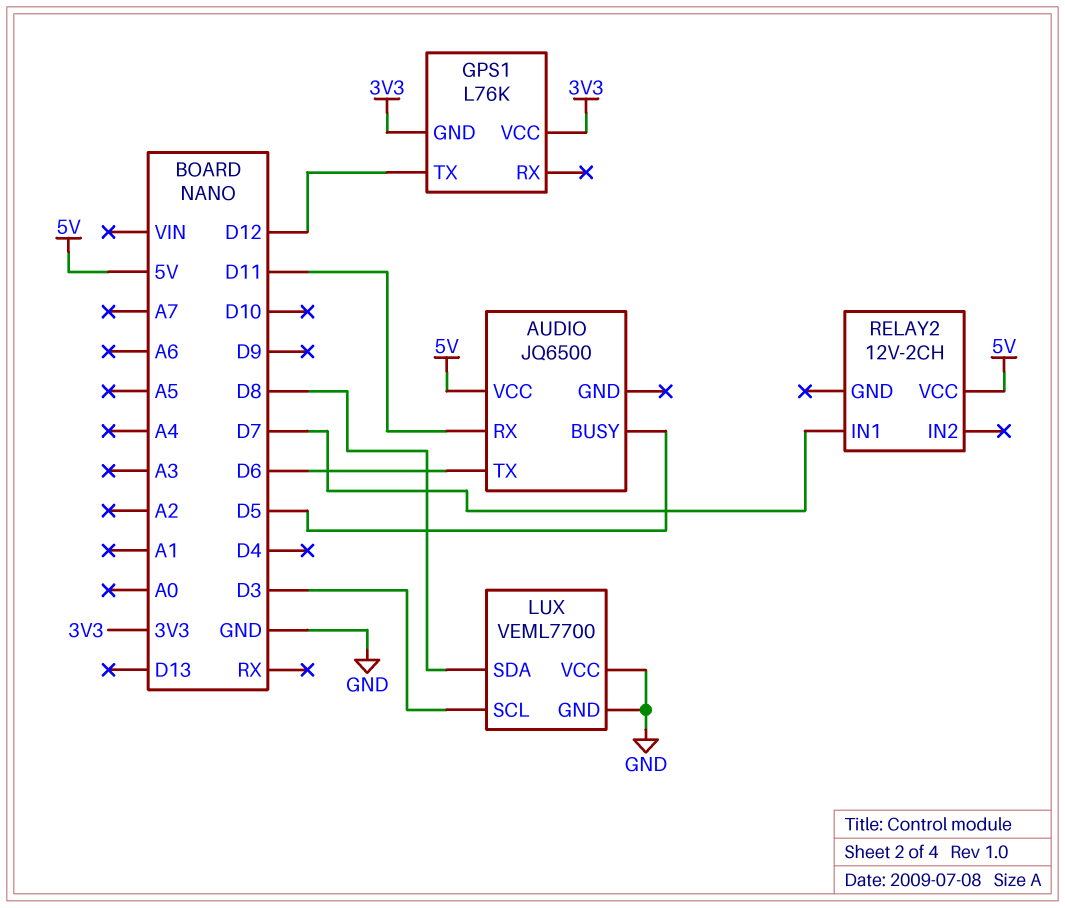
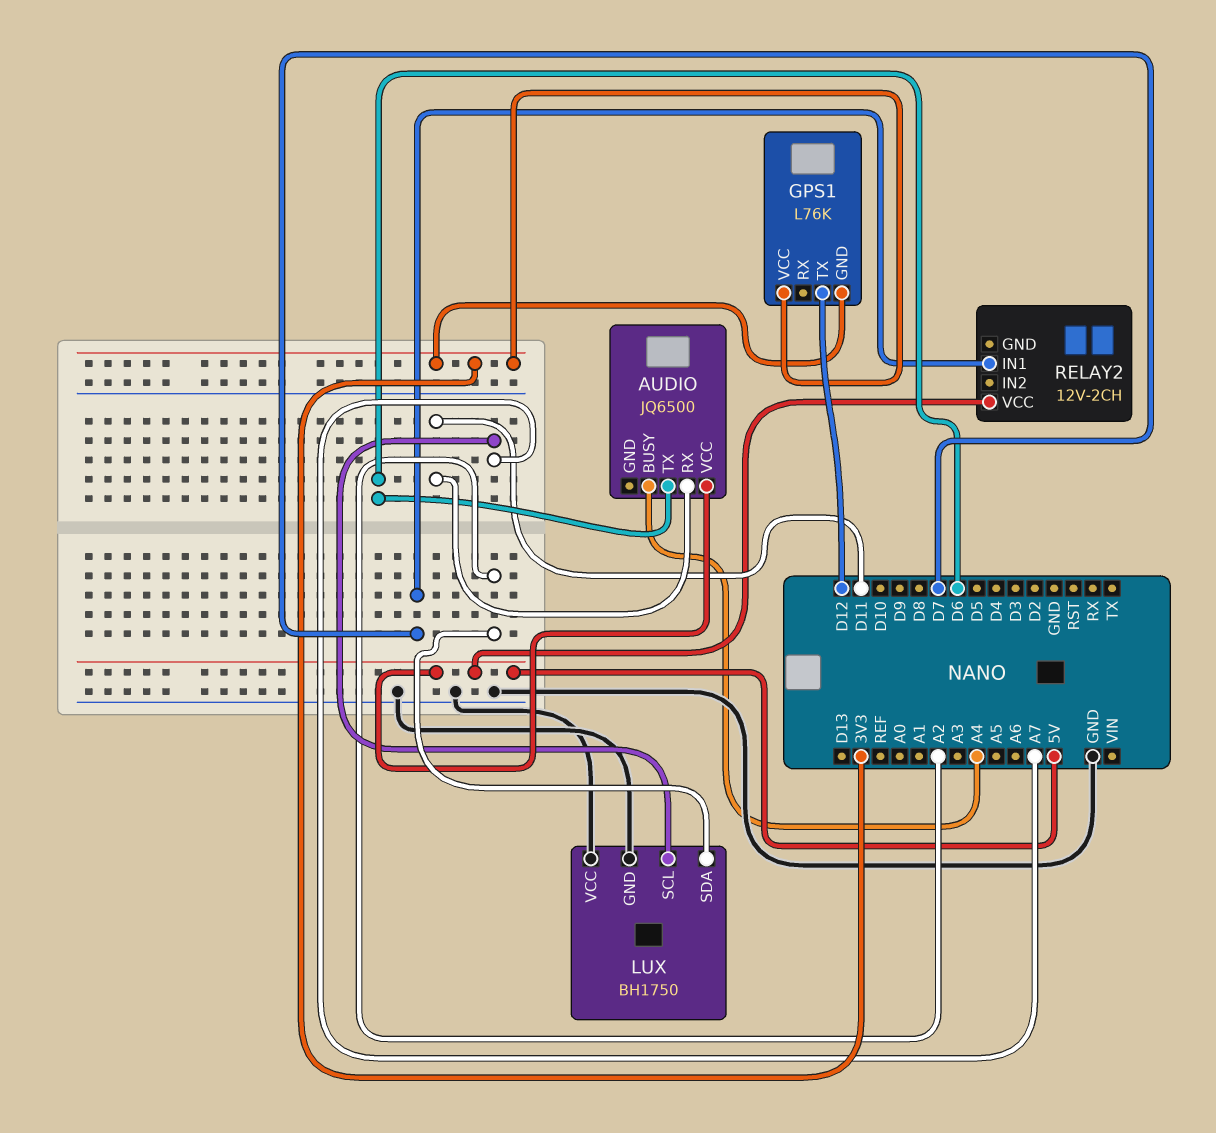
AUDIO pin BUSY: D5 -> A4
LUX: VEML7700 -> BH1750
LUX pin SCL: D3 -> A7
LUX pin SDA: D8 -> A2

